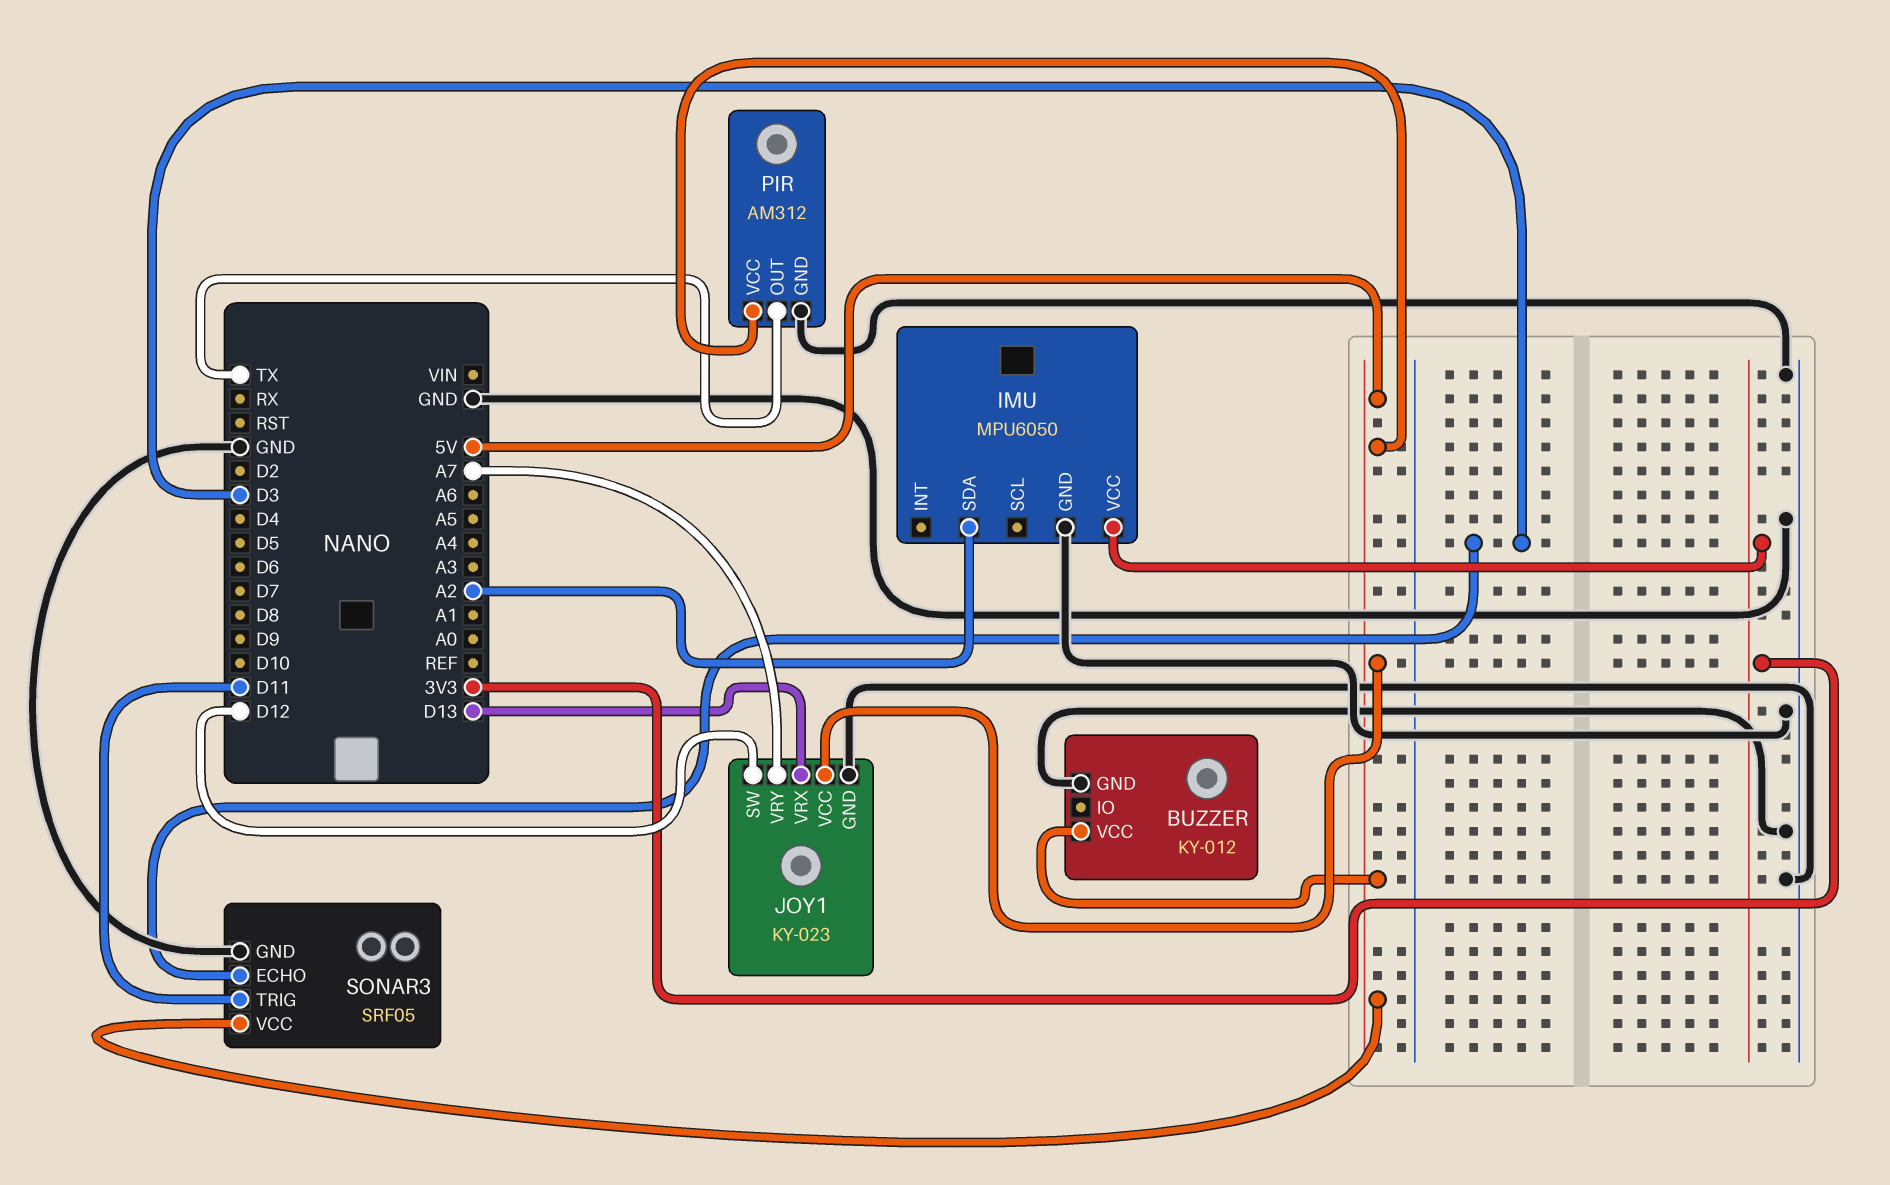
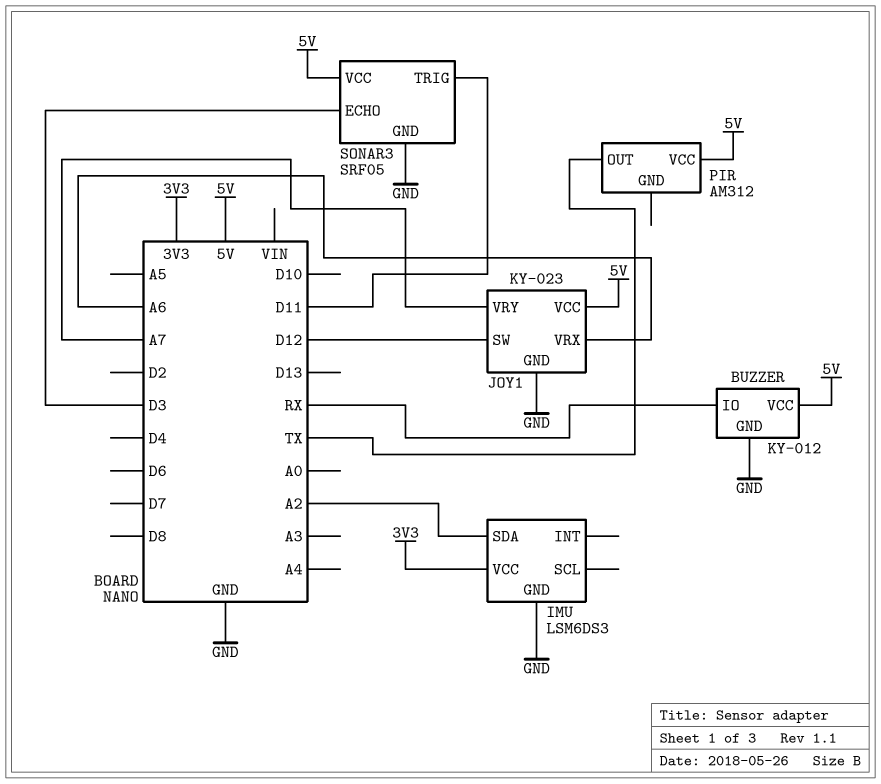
BUZZER pin IO: none -> RX
IMU: MPU6050 -> LSM6DS3
JOY1 pin VRX: D13 -> A6
PIR pin GND: GND -> none

